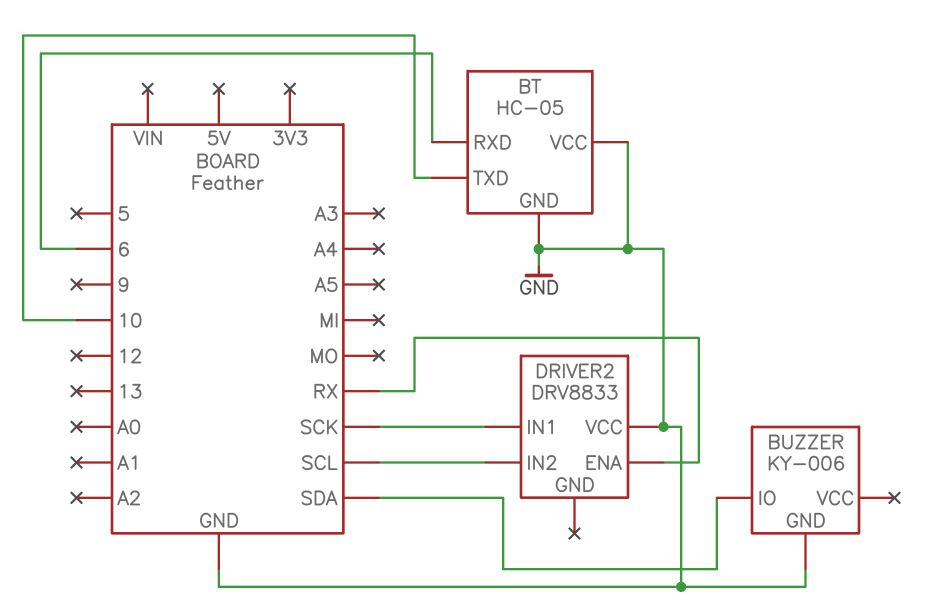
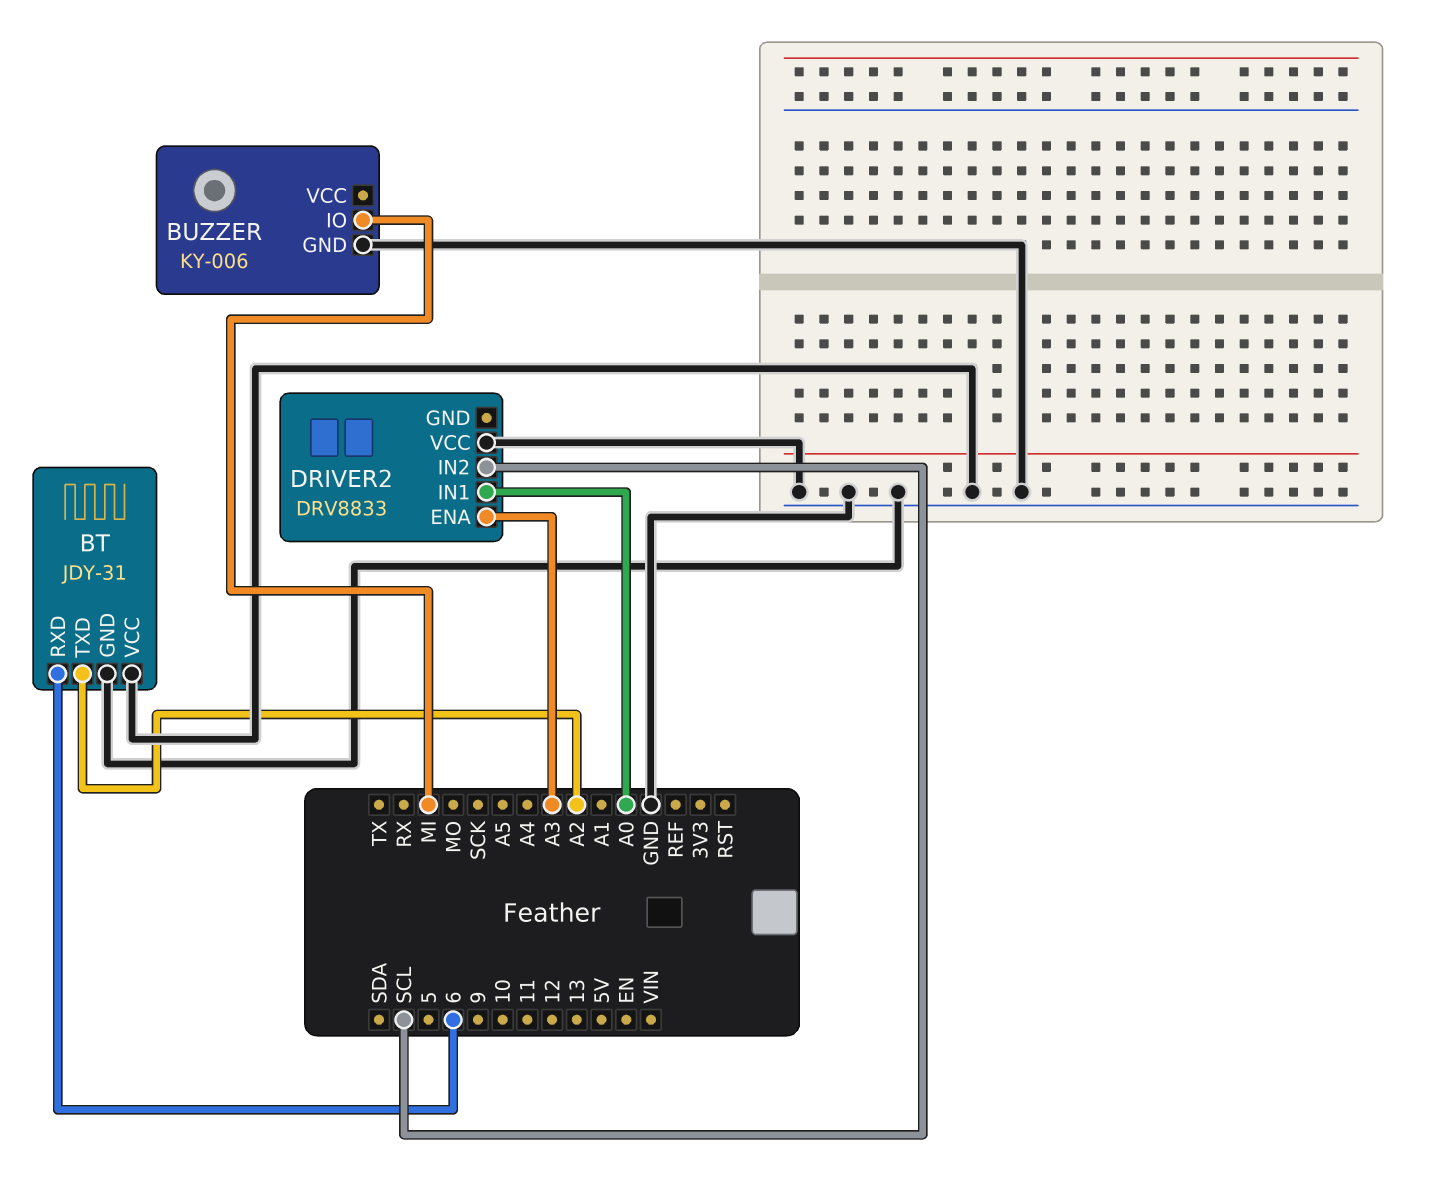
BT: HC-05 -> JDY-31
BT pin TXD: 10 -> A2
BUZZER pin IO: SDA -> MI
DRIVER2 pin ENA: RX -> A3
DRIVER2 pin IN1: SCK -> A0

